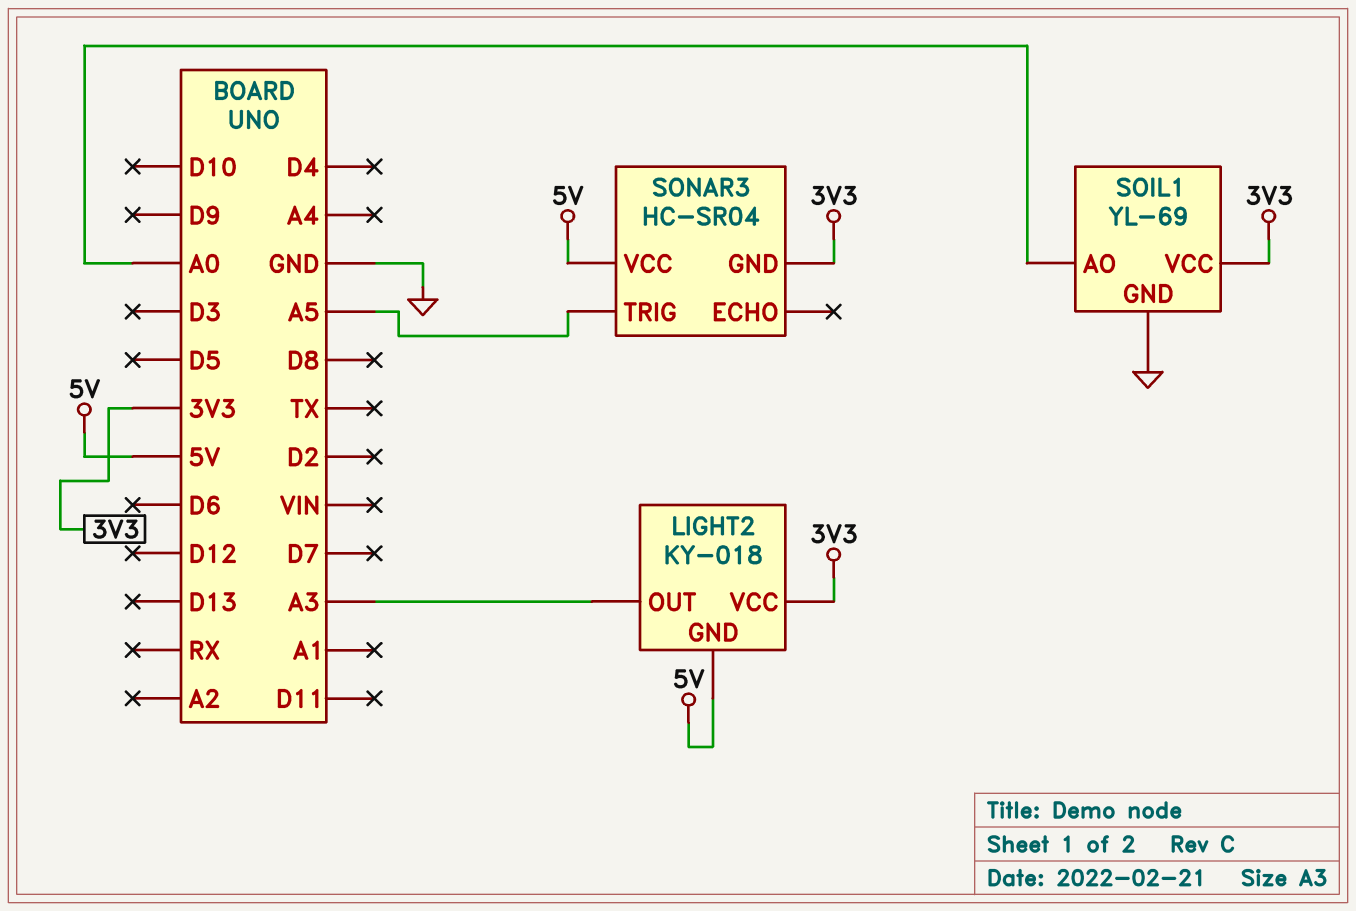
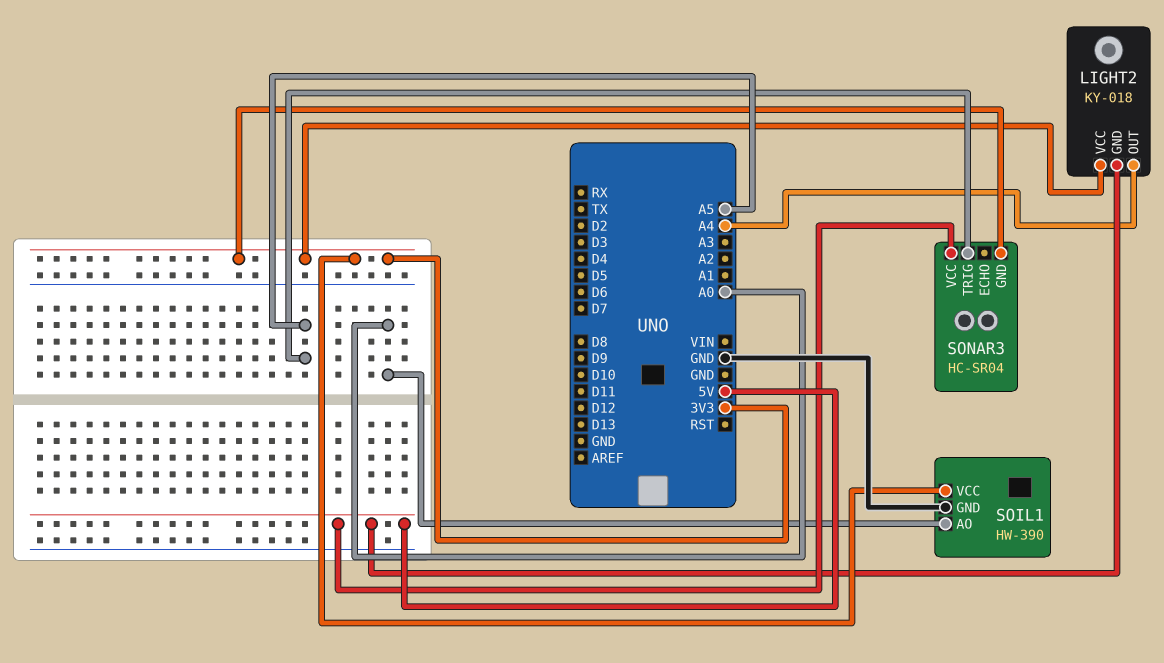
LIGHT2 pin OUT: A3 -> A4
SOIL1: YL-69 -> HW-390

